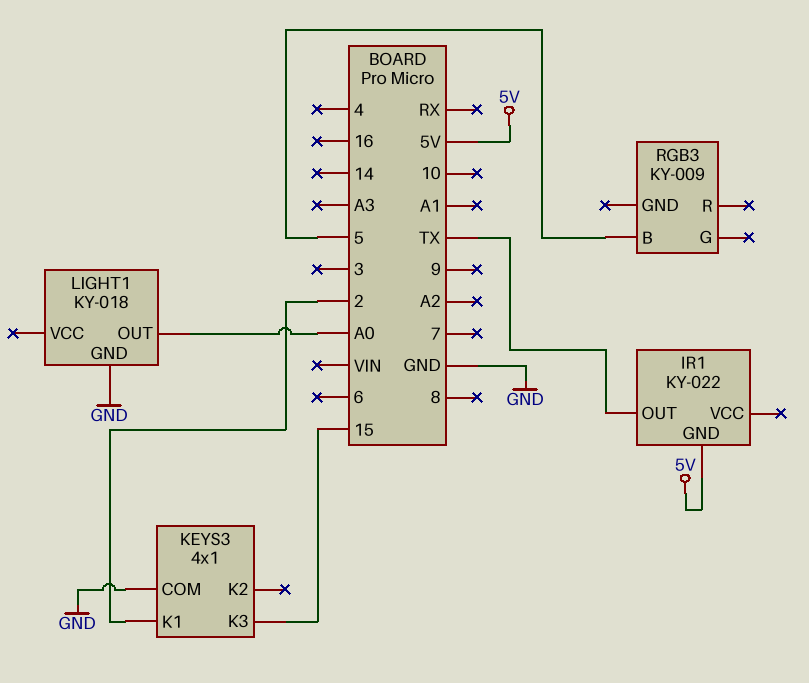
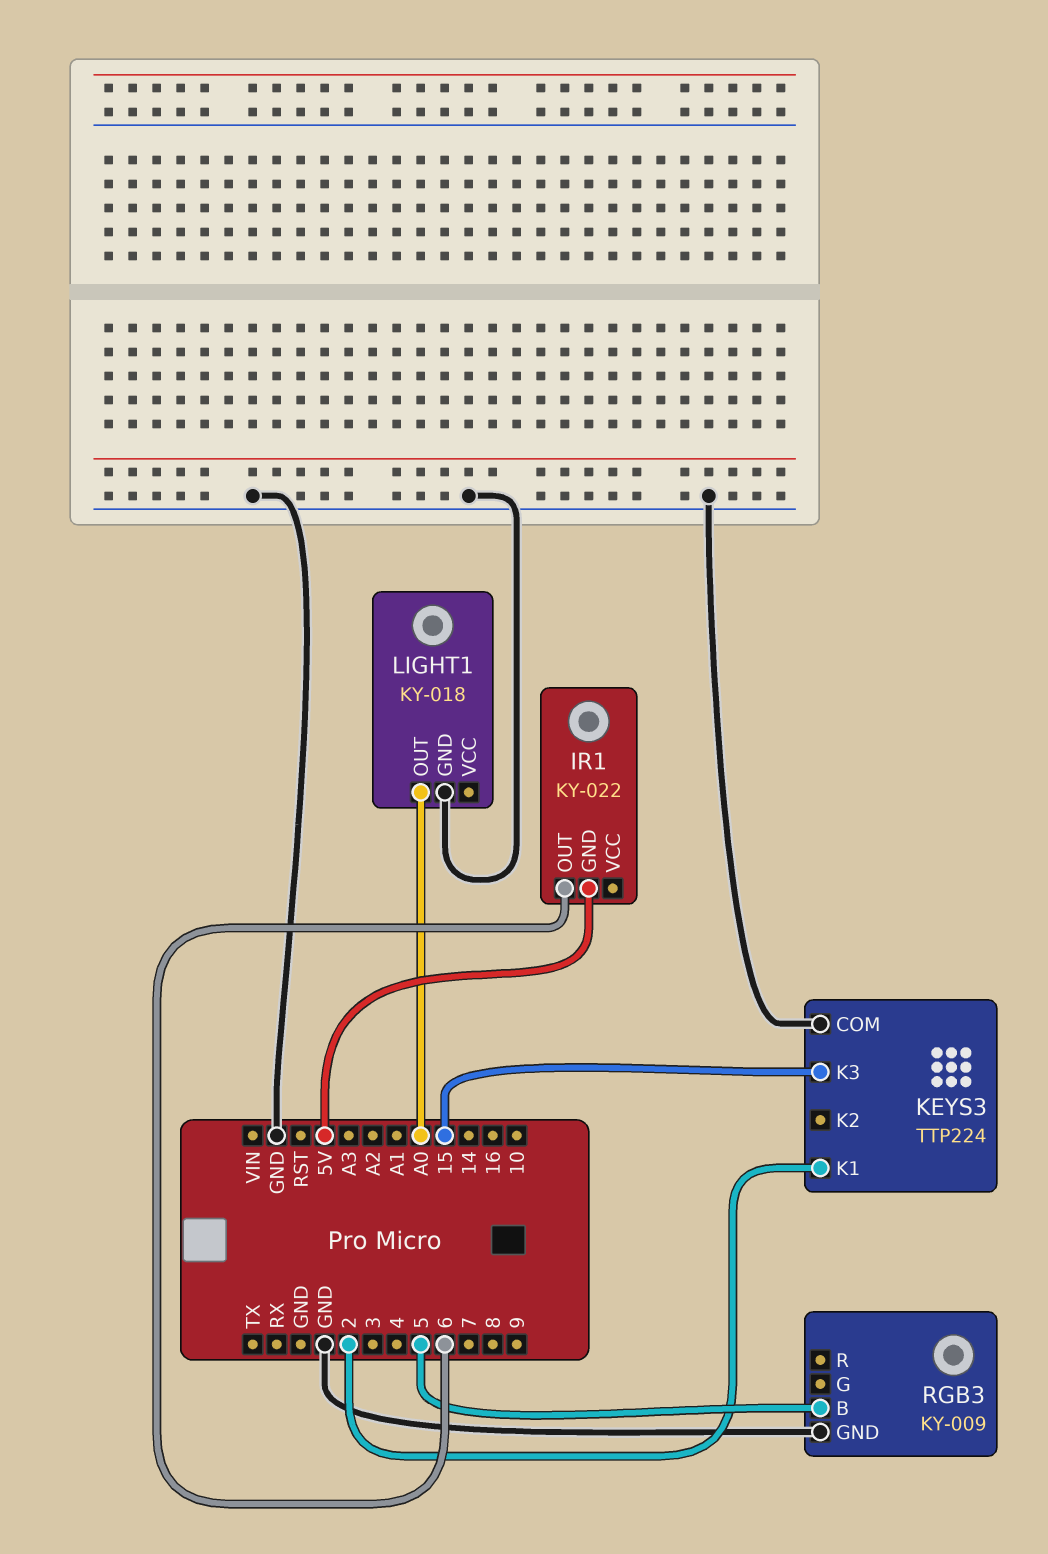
IR1 pin OUT: TX -> 6
KEYS3: 4x1 -> TTP224
RGB3 pin GND: none -> GND

